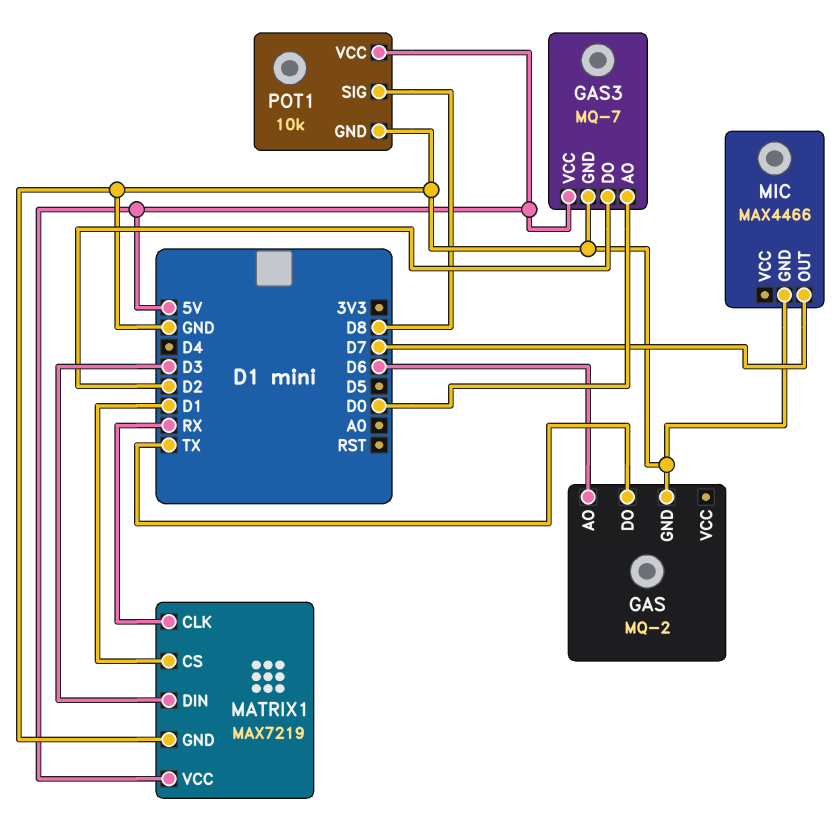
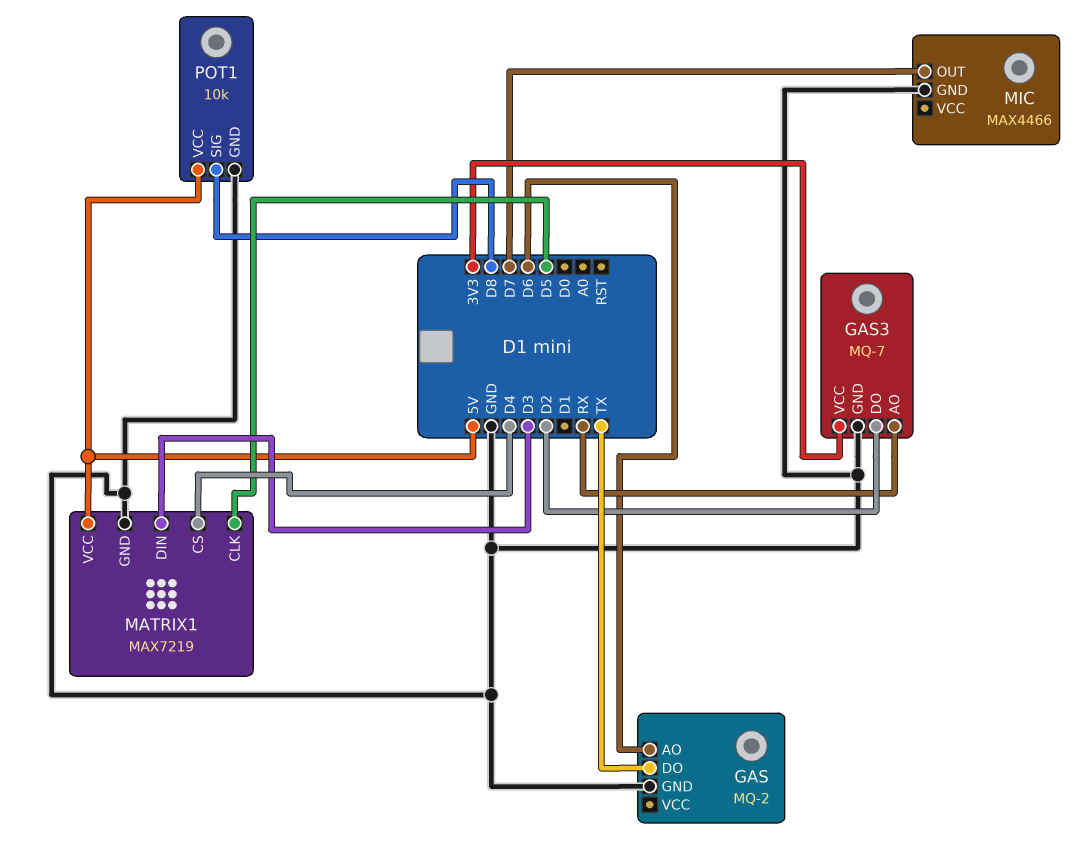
GAS3 pin AO: D0 -> RX
GAS3 pin VCC: 5V -> 3V3
MATRIX1 pin CLK: RX -> D5
MATRIX1 pin CS: D1 -> D4

